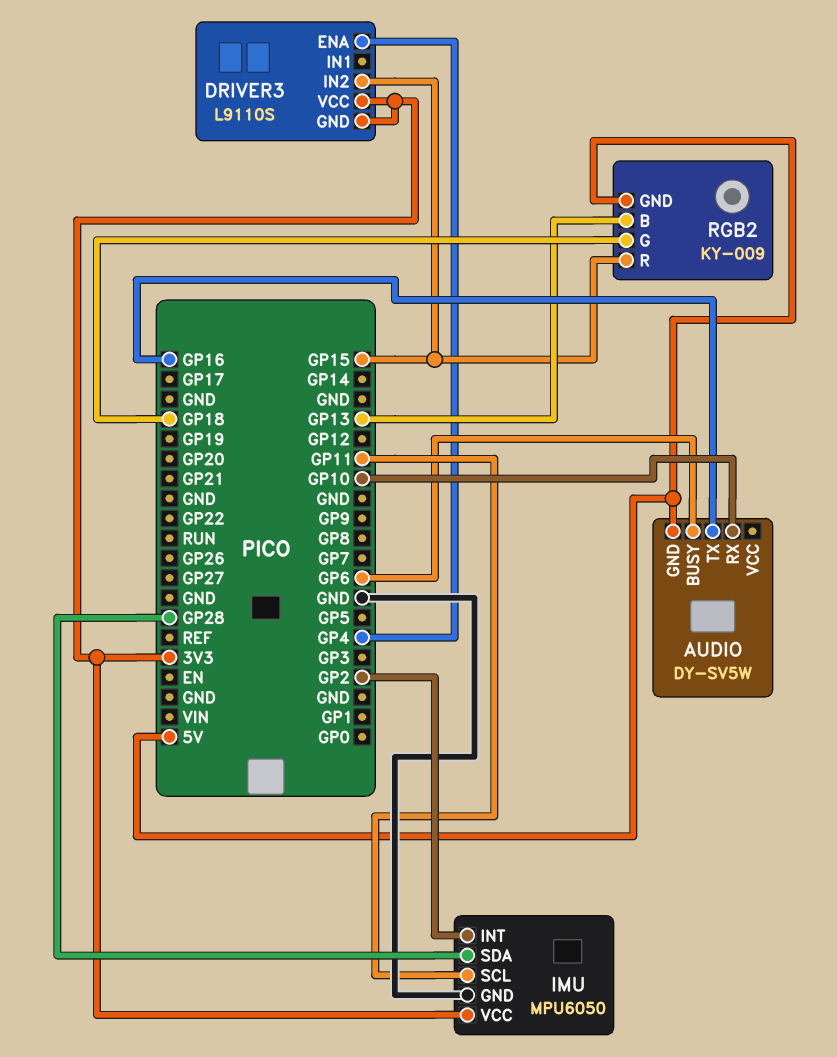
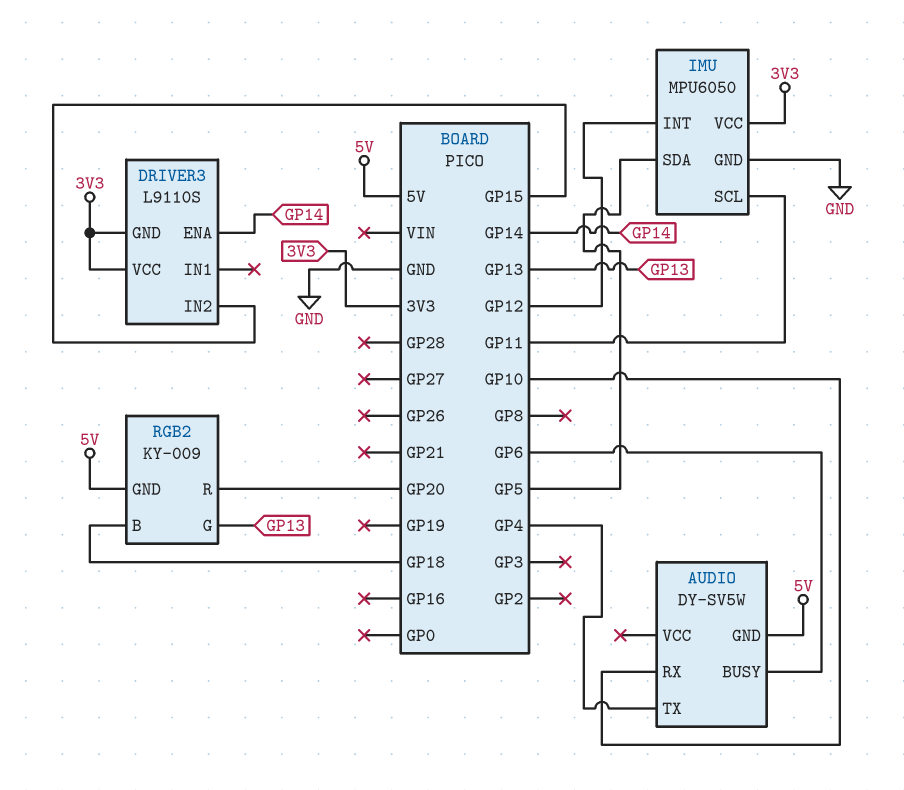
AUDIO pin TX: GP16 -> GP4
DRIVER3 pin ENA: GP4 -> GP14
IMU pin INT: GP2 -> GP12
IMU pin SDA: GP28 -> GP5
RGB2 pin B: GP13 -> GP18
RGB2 pin G: GP18 -> GP13
RGB2 pin R: GP15 -> GP20

